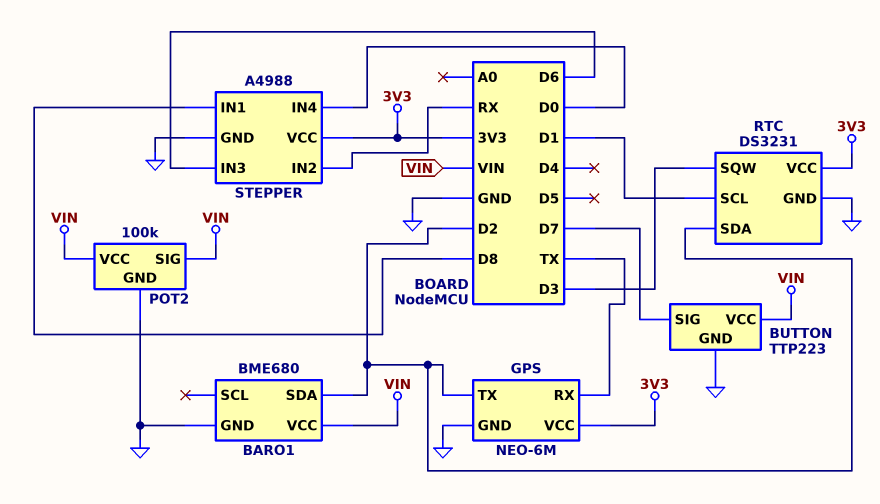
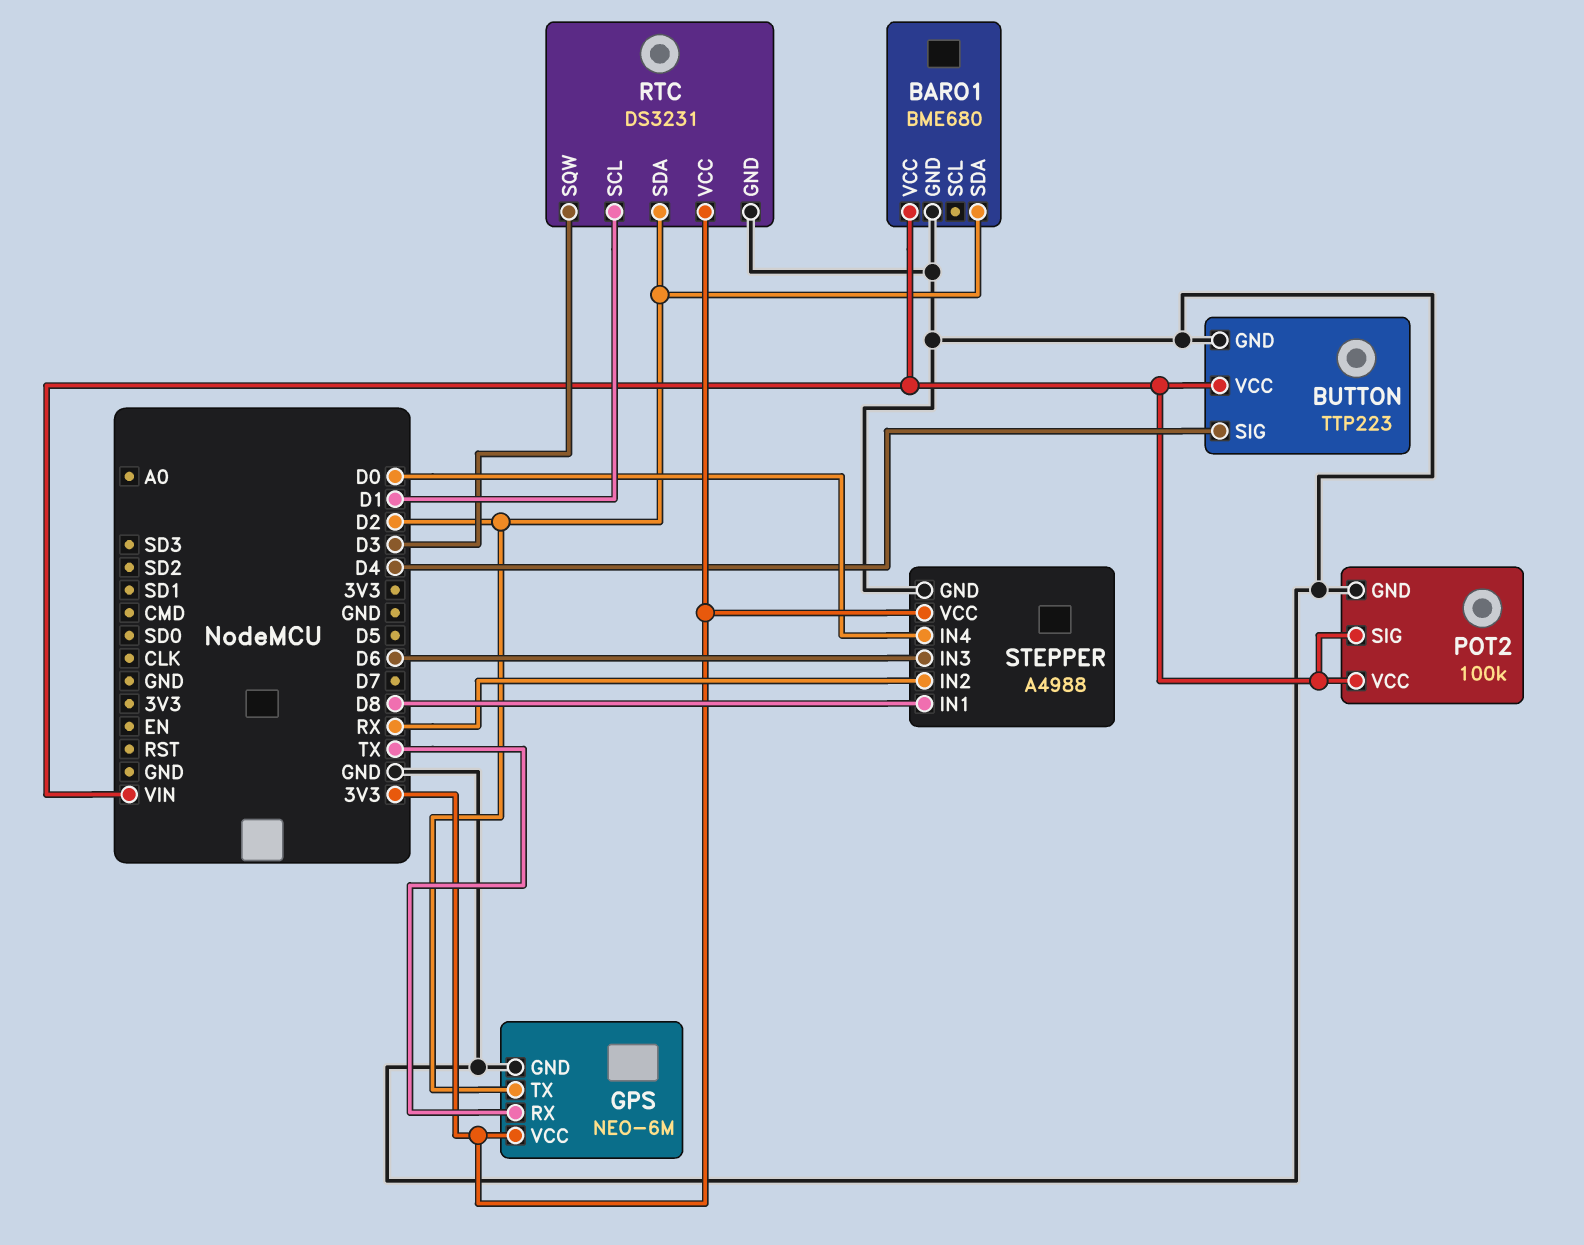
BUTTON pin SIG: D7 -> D4

